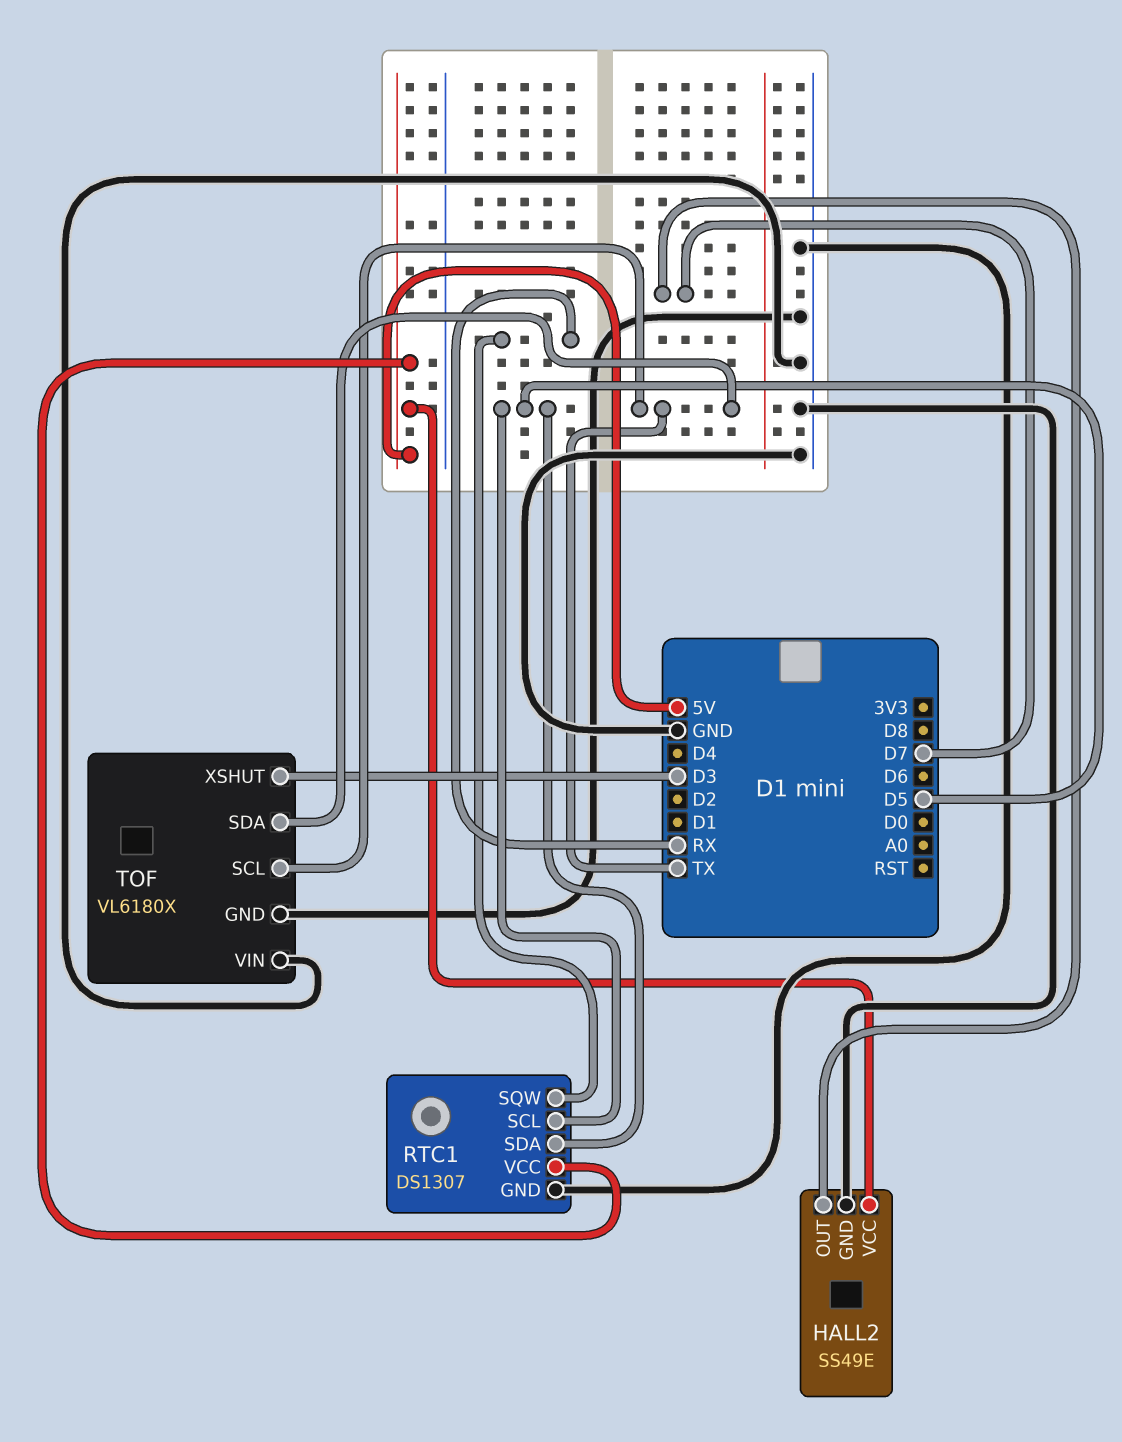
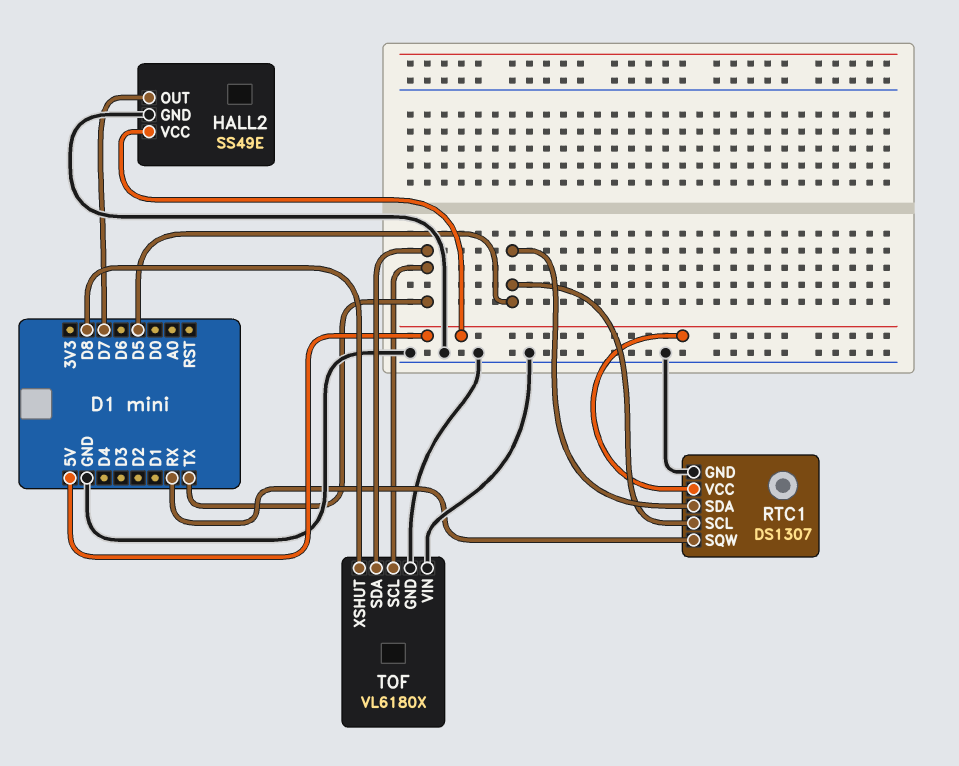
TOF pin XSHUT: D3 -> D8

